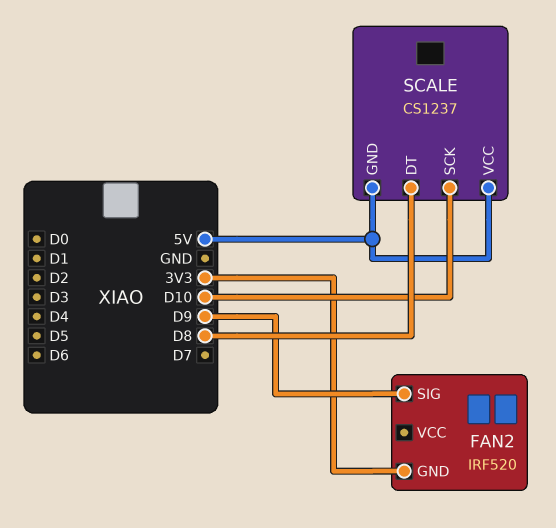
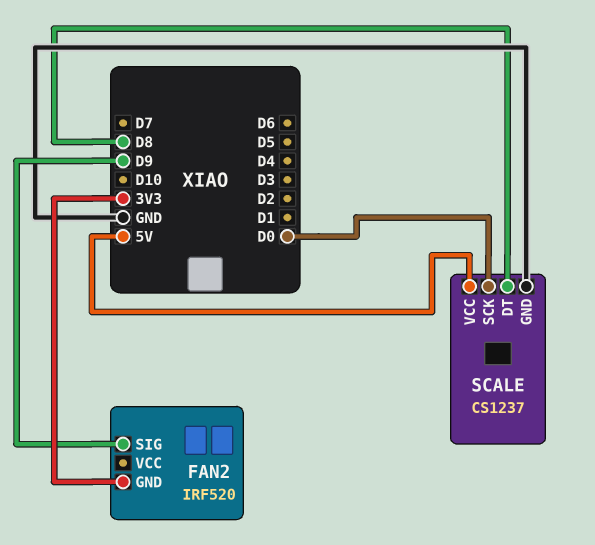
SCALE pin GND: 5V -> GND
SCALE pin SCK: D10 -> D0

